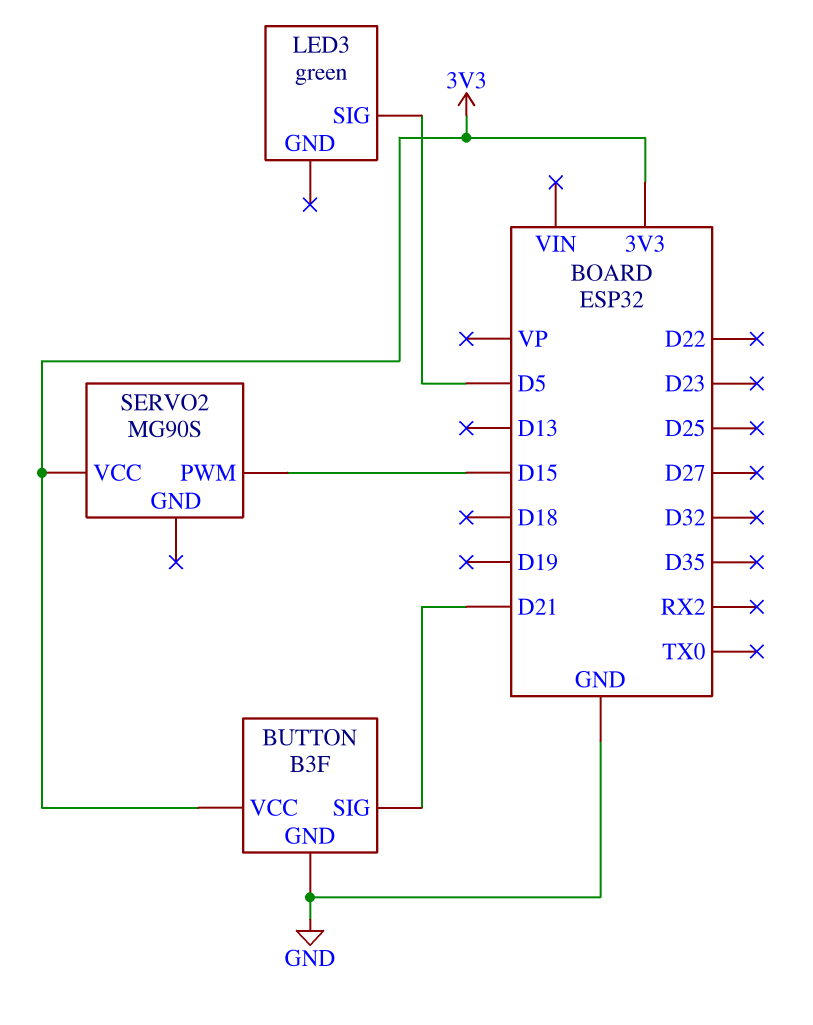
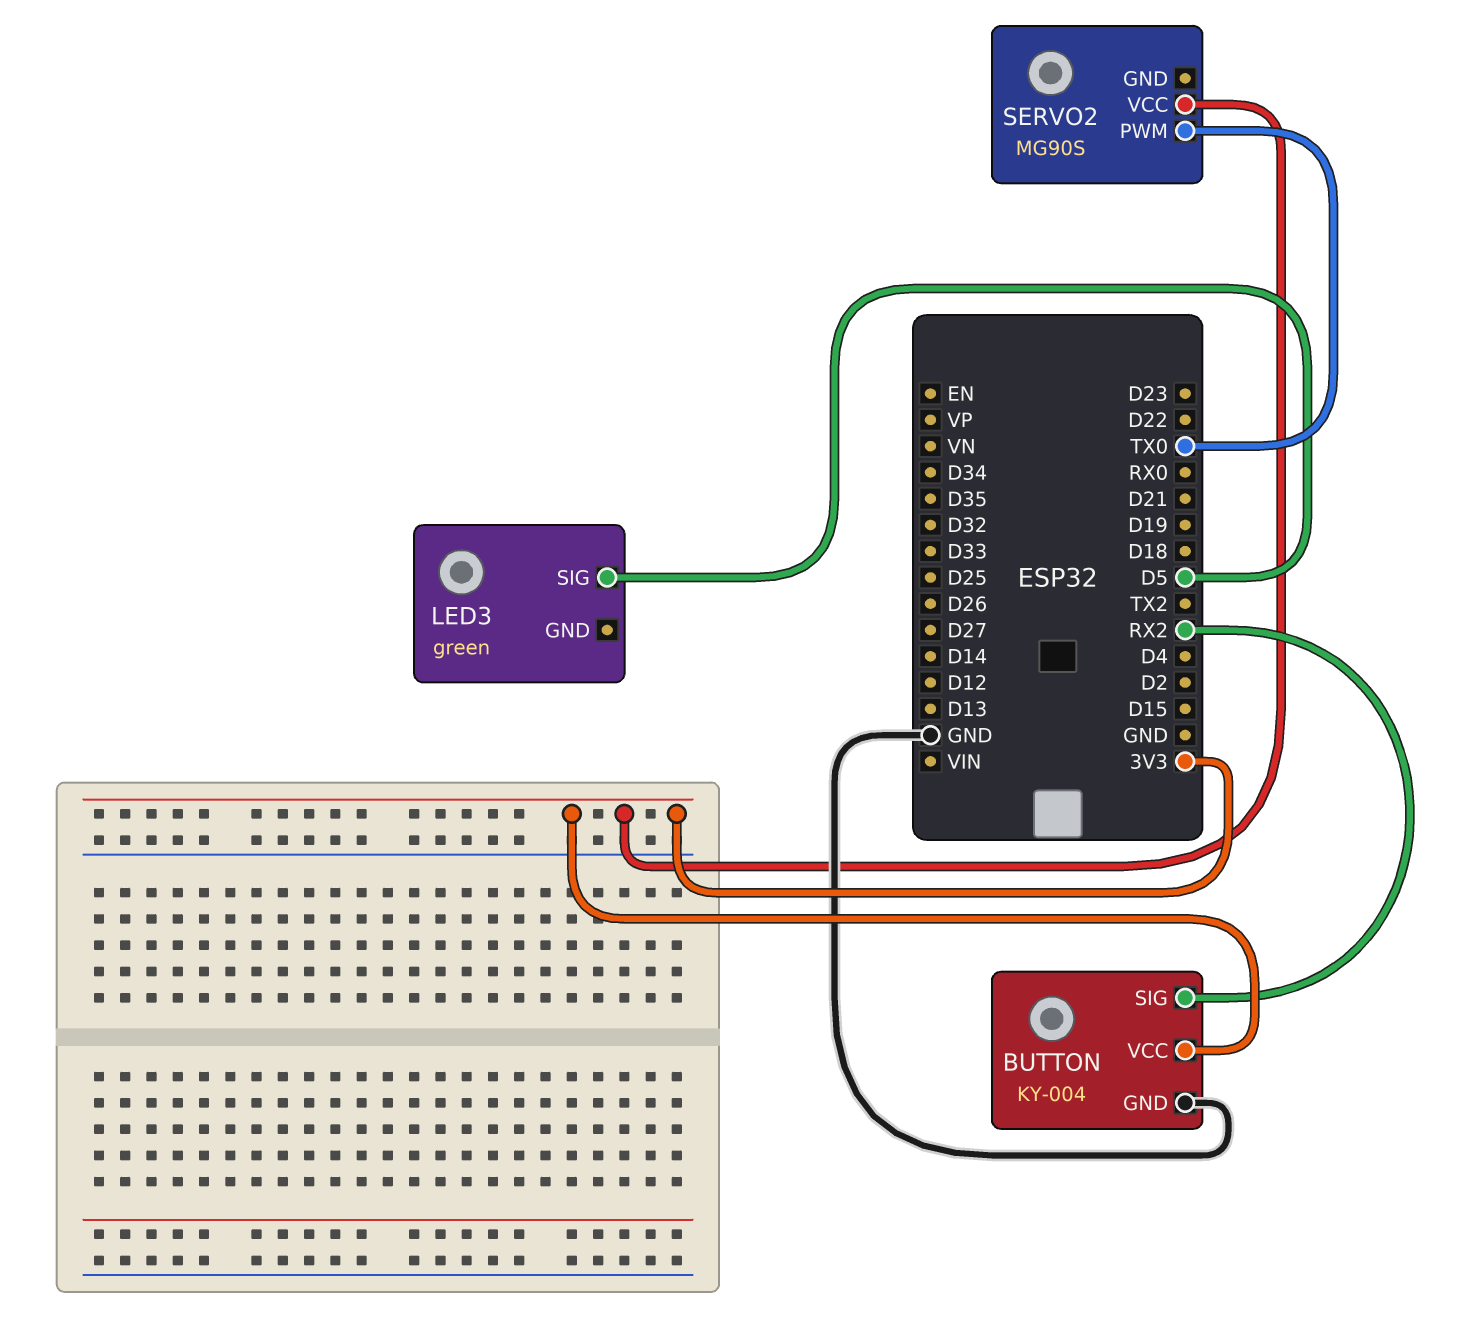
BUTTON: B3F -> KY-004
BUTTON pin SIG: D21 -> RX2
SERVO2 pin PWM: D15 -> TX0

